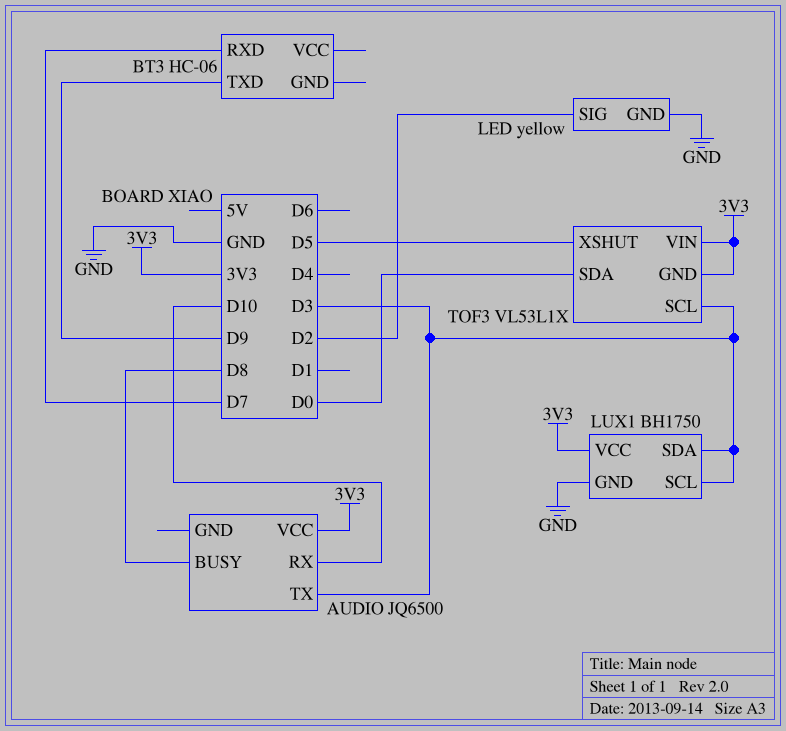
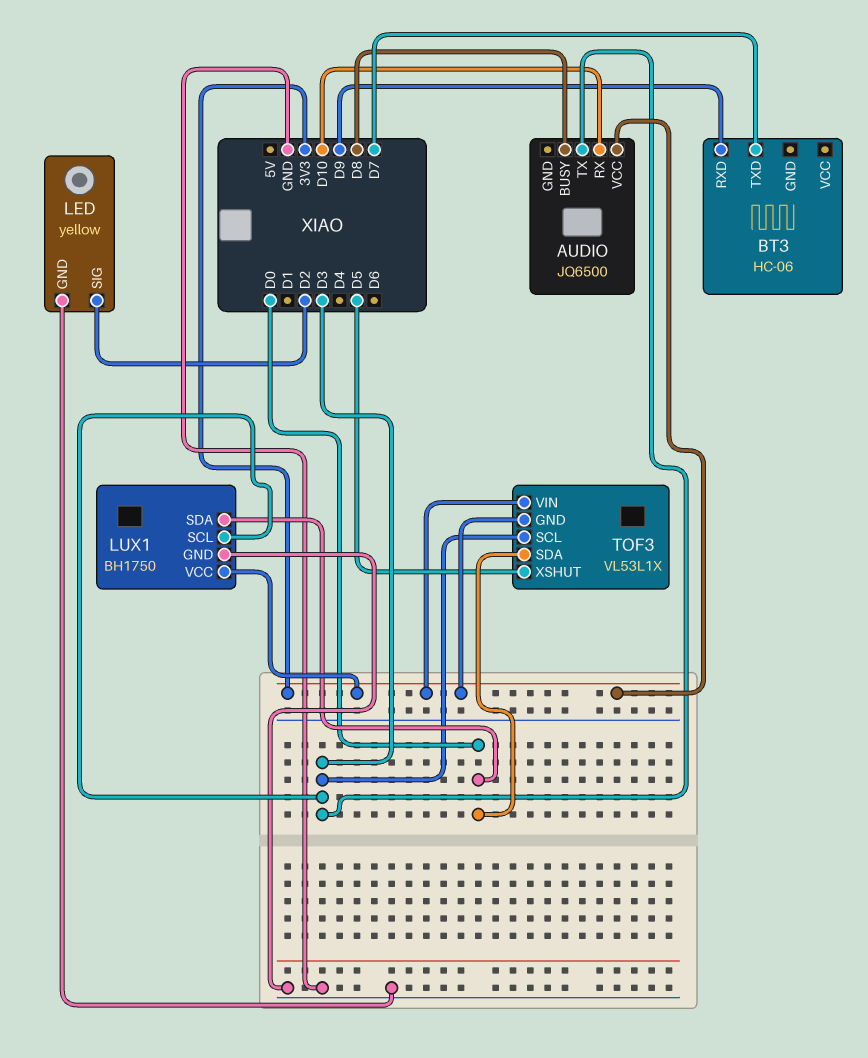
BT3 pin RXD: D7 -> D9
BT3 pin TXD: D9 -> D7
LUX1 pin SDA: D3 -> D0

